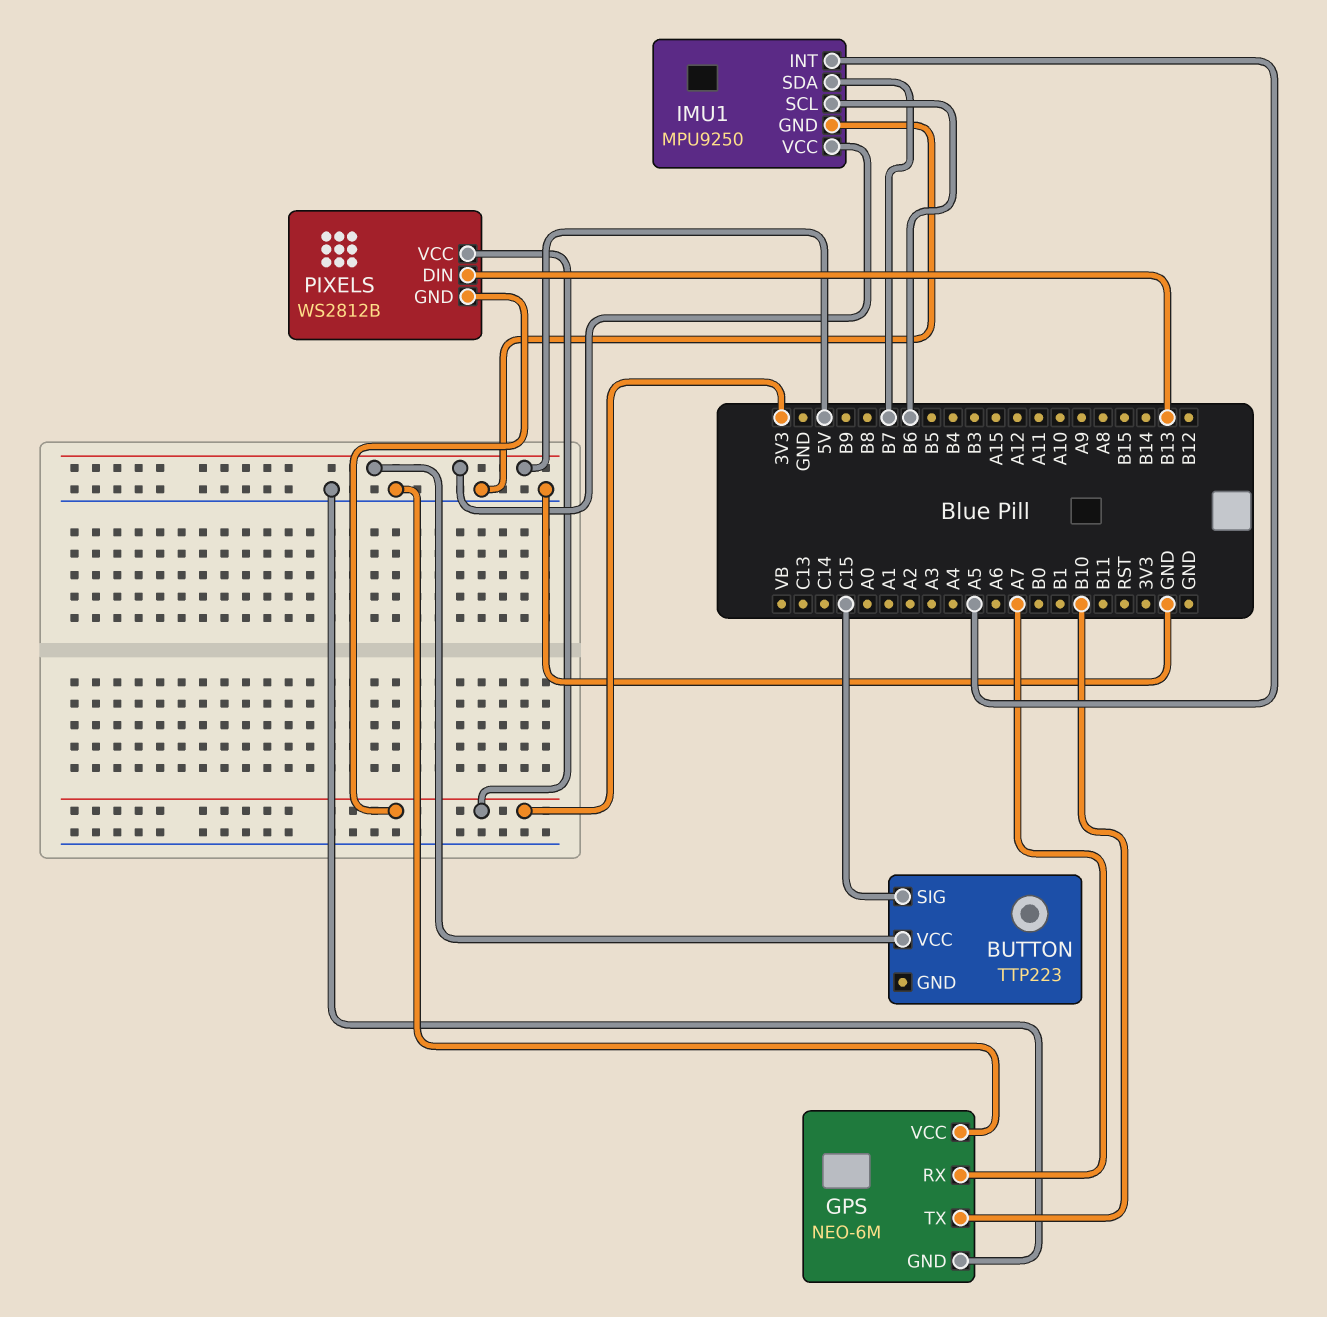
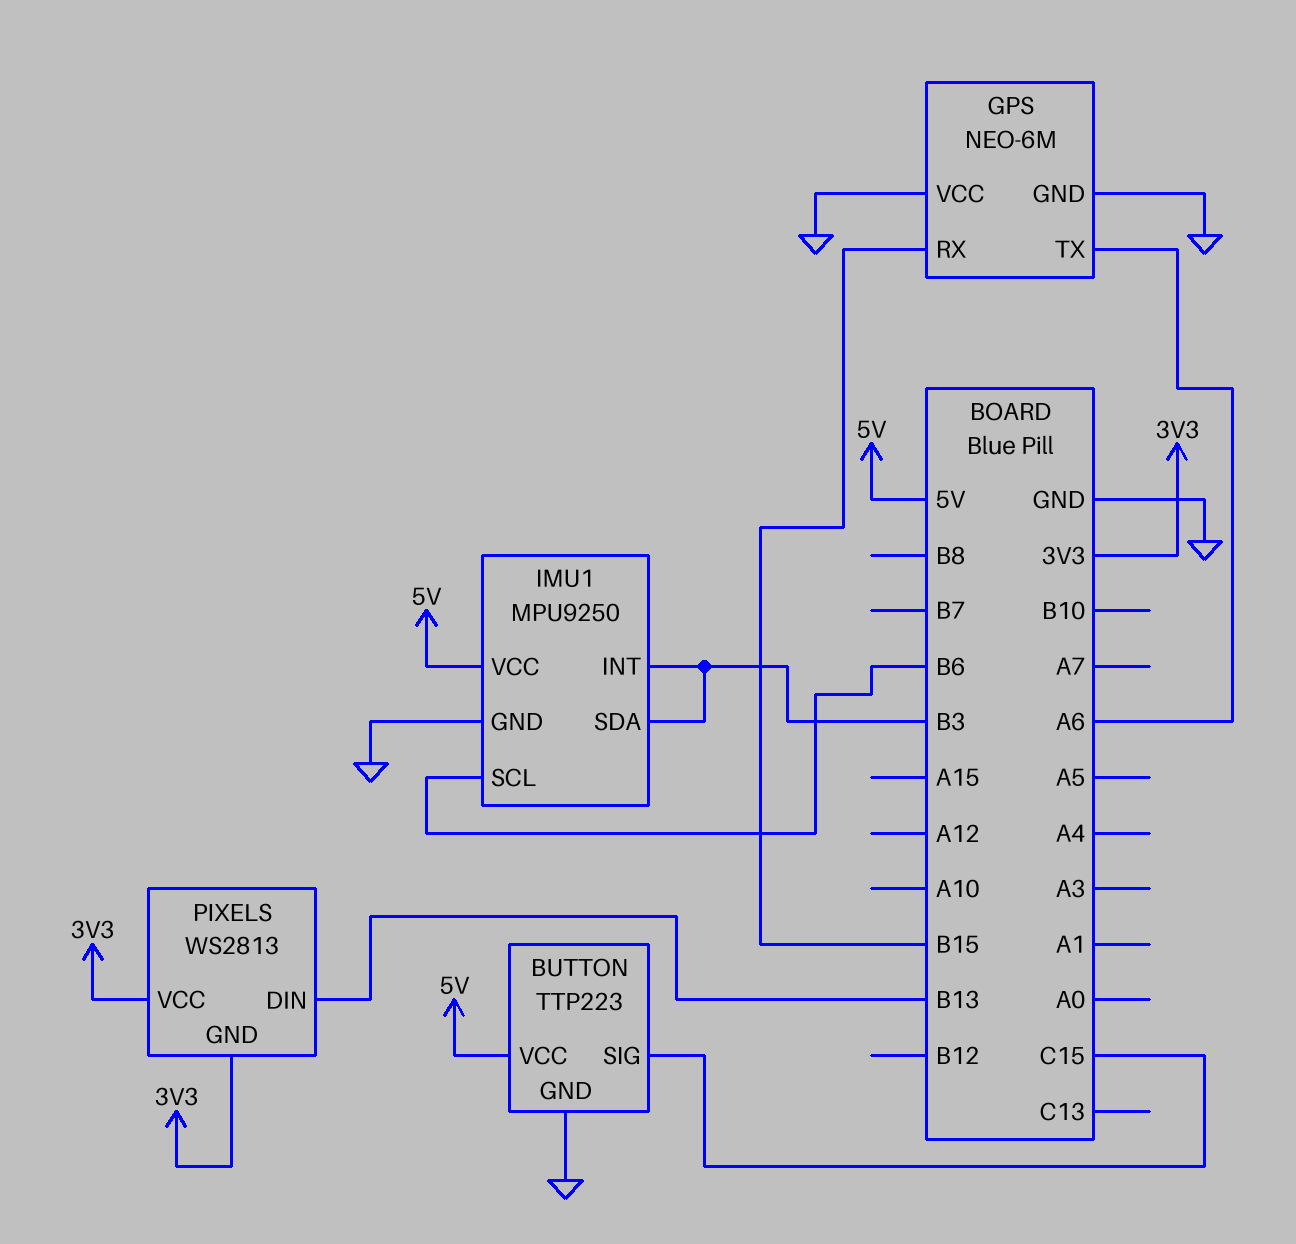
BUTTON pin GND: none -> GND
GPS pin RX: A7 -> B15
GPS pin TX: B10 -> A6
IMU1 pin INT: A5 -> B3
IMU1 pin SDA: B7 -> B3
PIXELS: WS2812B -> WS2813

